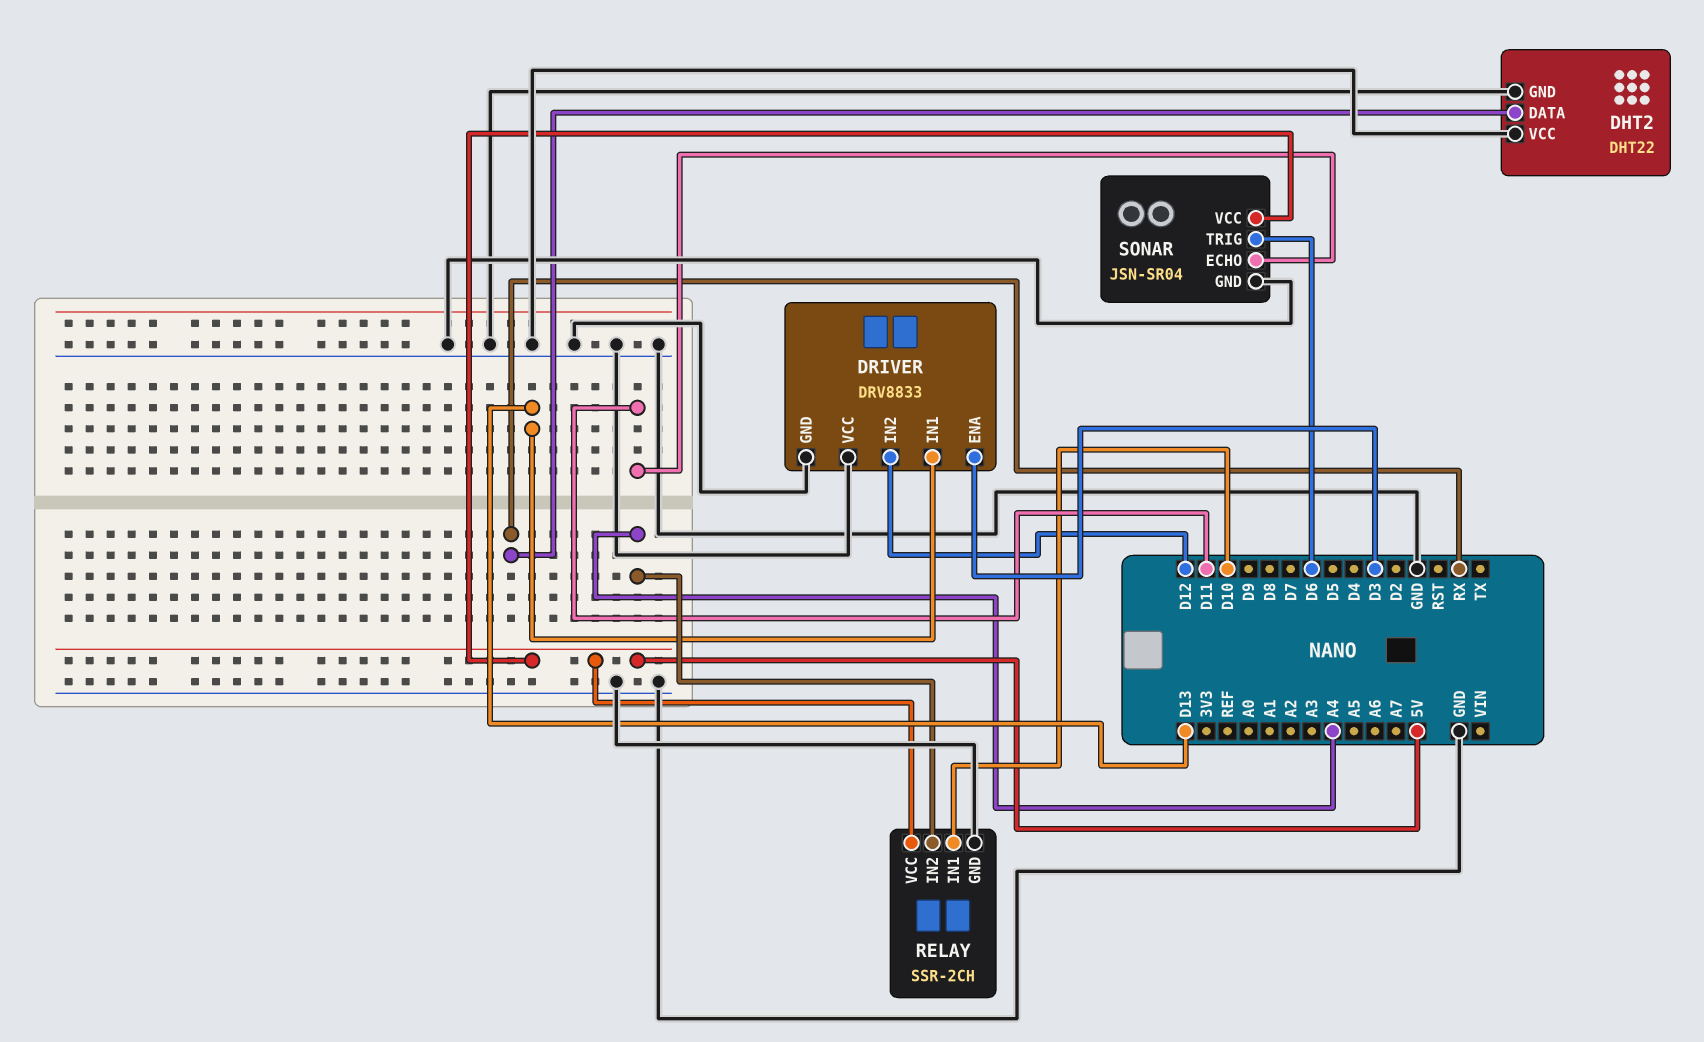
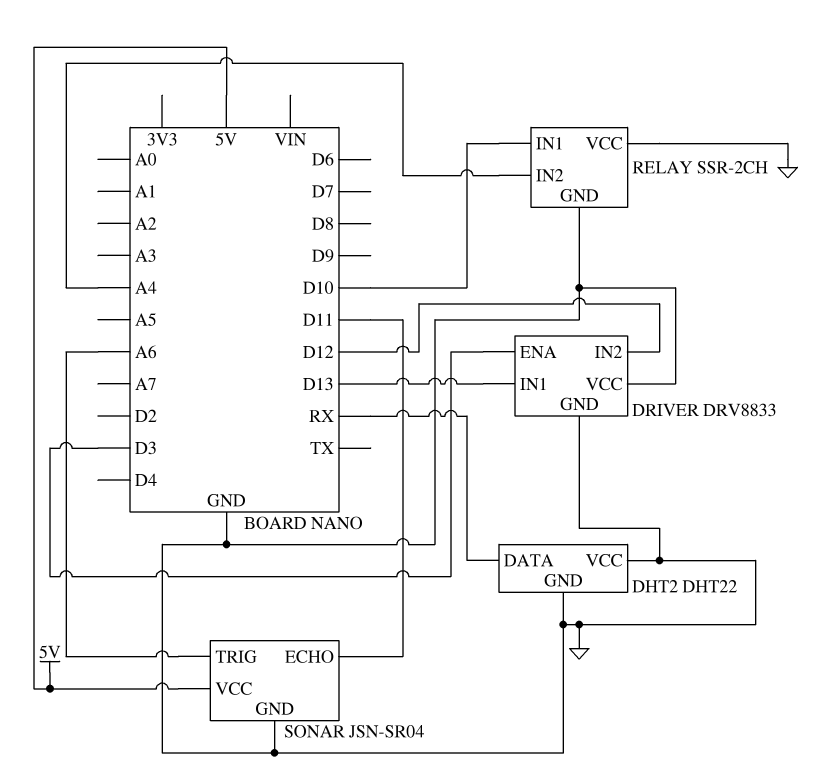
RELAY pin VCC: 5V -> GND
SONAR pin TRIG: D6 -> A6

